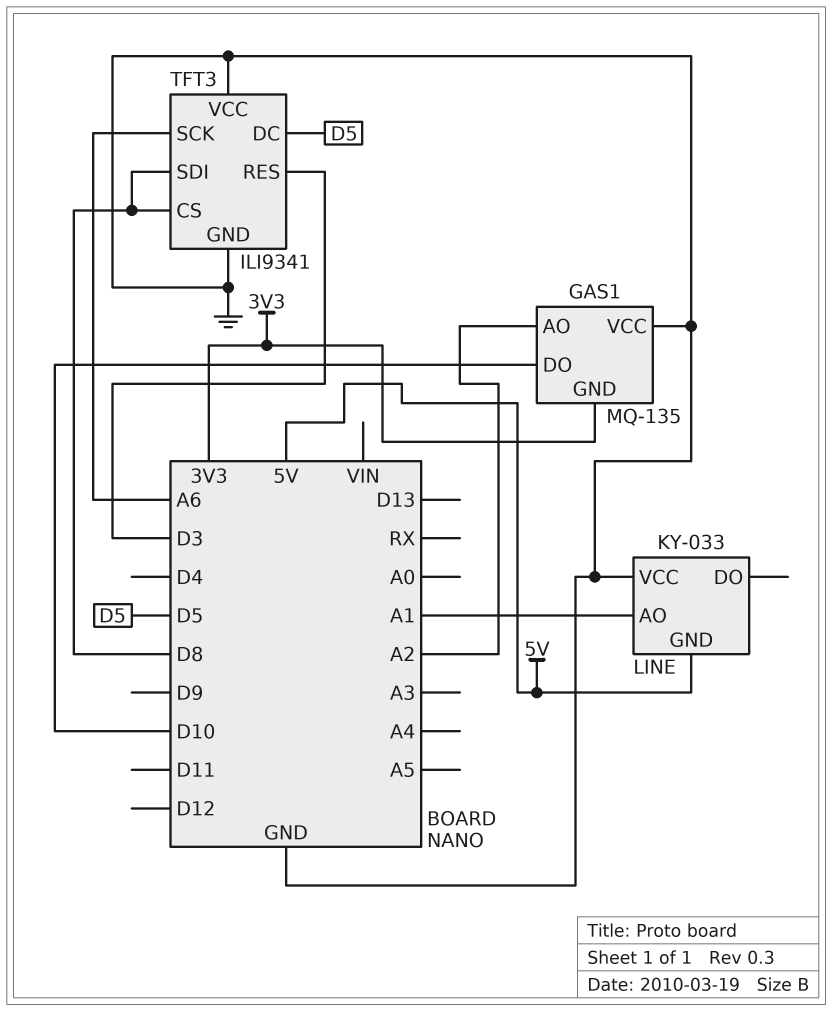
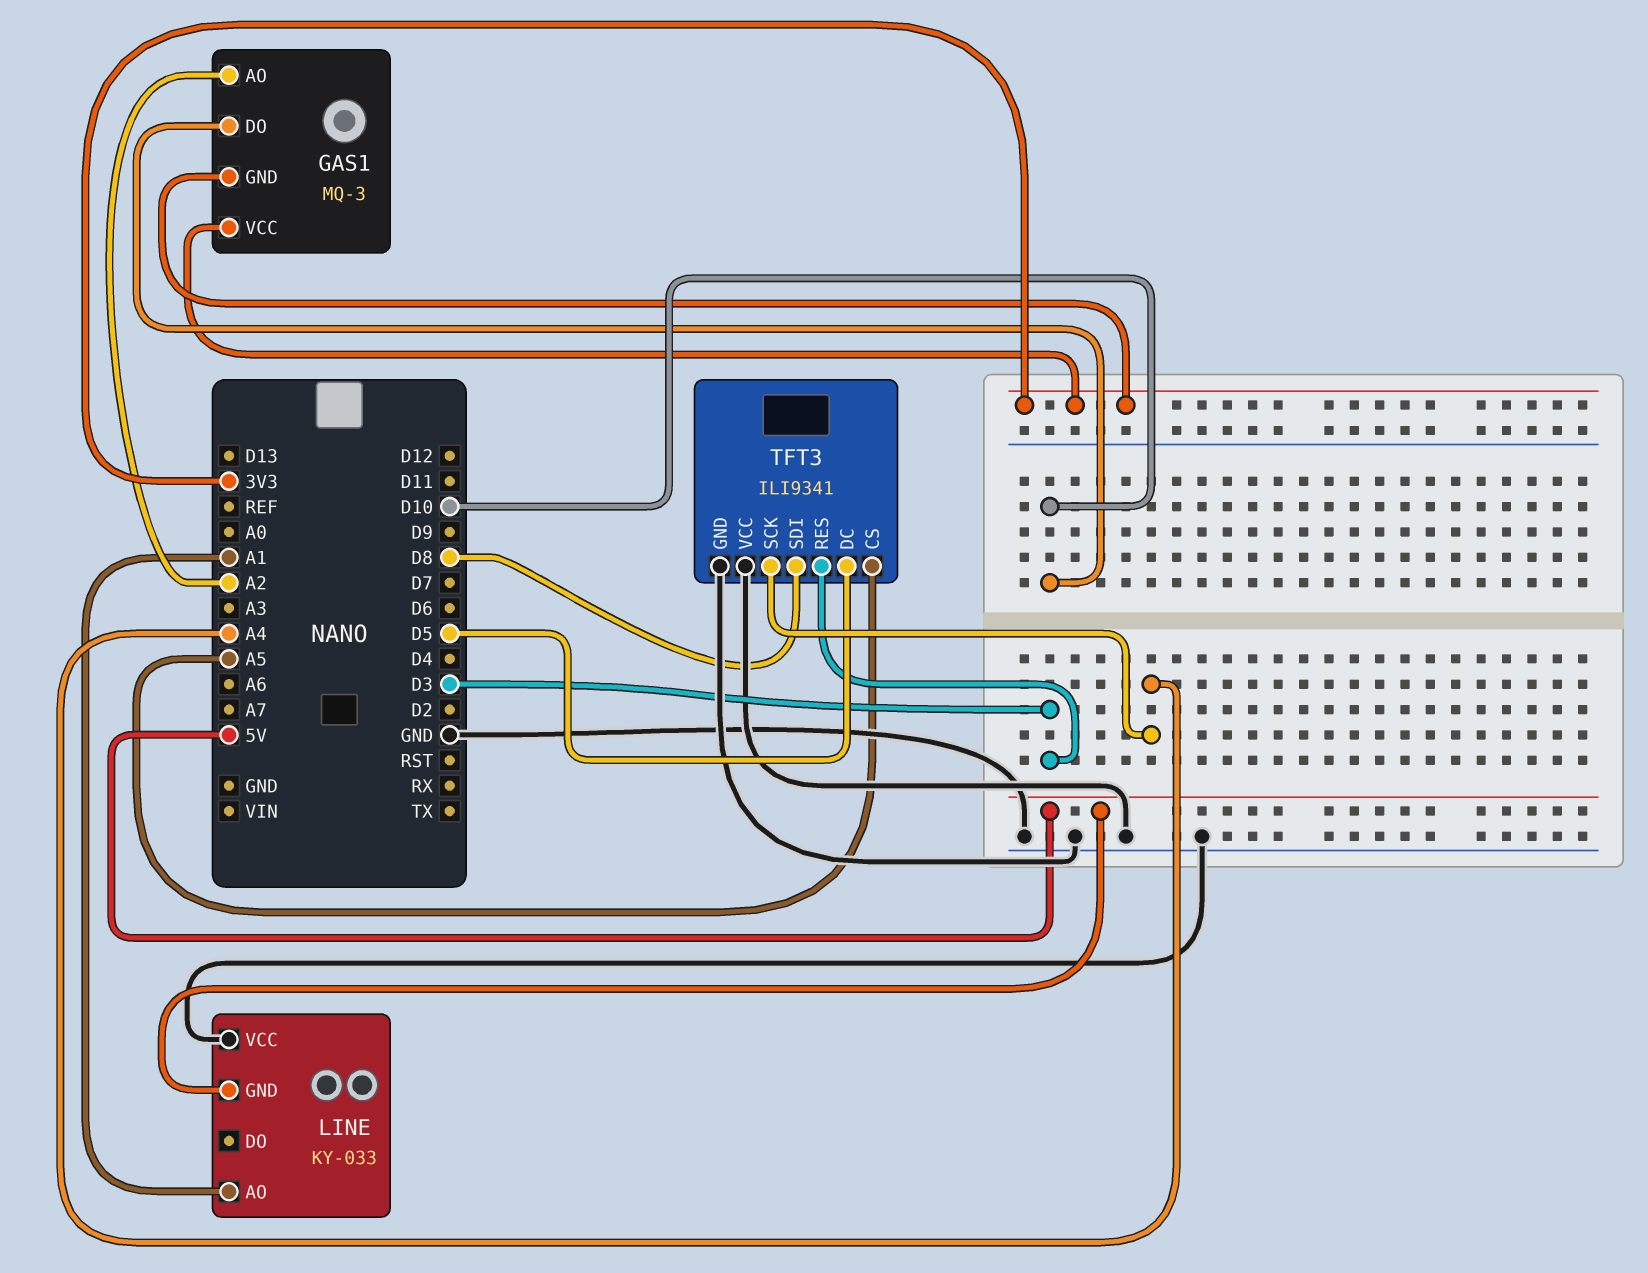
GAS1: MQ-135 -> MQ-3
GAS1 pin VCC: GND -> 3V3
TFT3 pin CS: D8 -> A5
TFT3 pin SCK: A6 -> A4

